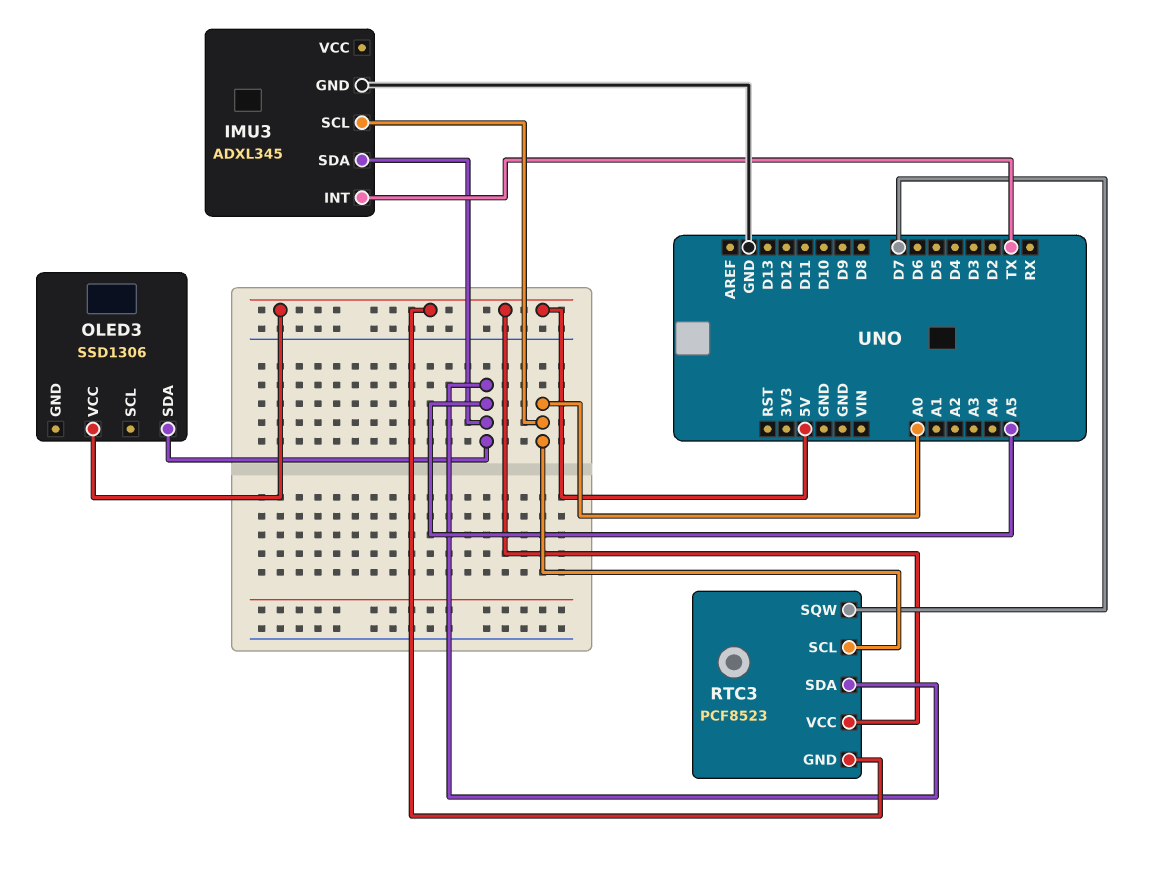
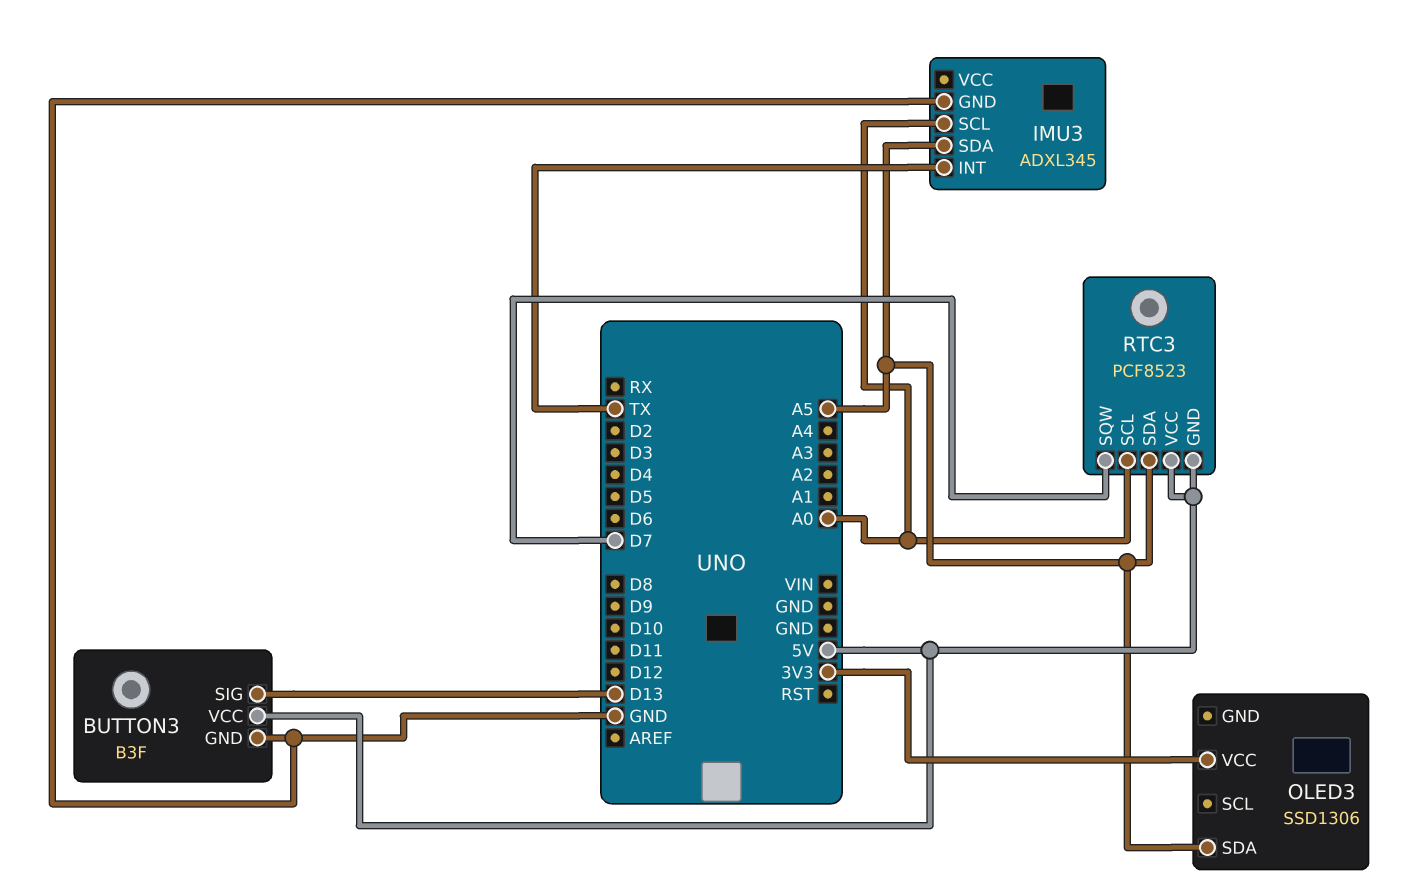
BUTTON3: none -> B3F
BUTTON3 pin GND: none -> GND
BUTTON3 pin SIG: none -> D13
BUTTON3 pin VCC: none -> 5V
OLED3 pin VCC: 5V -> 3V3

